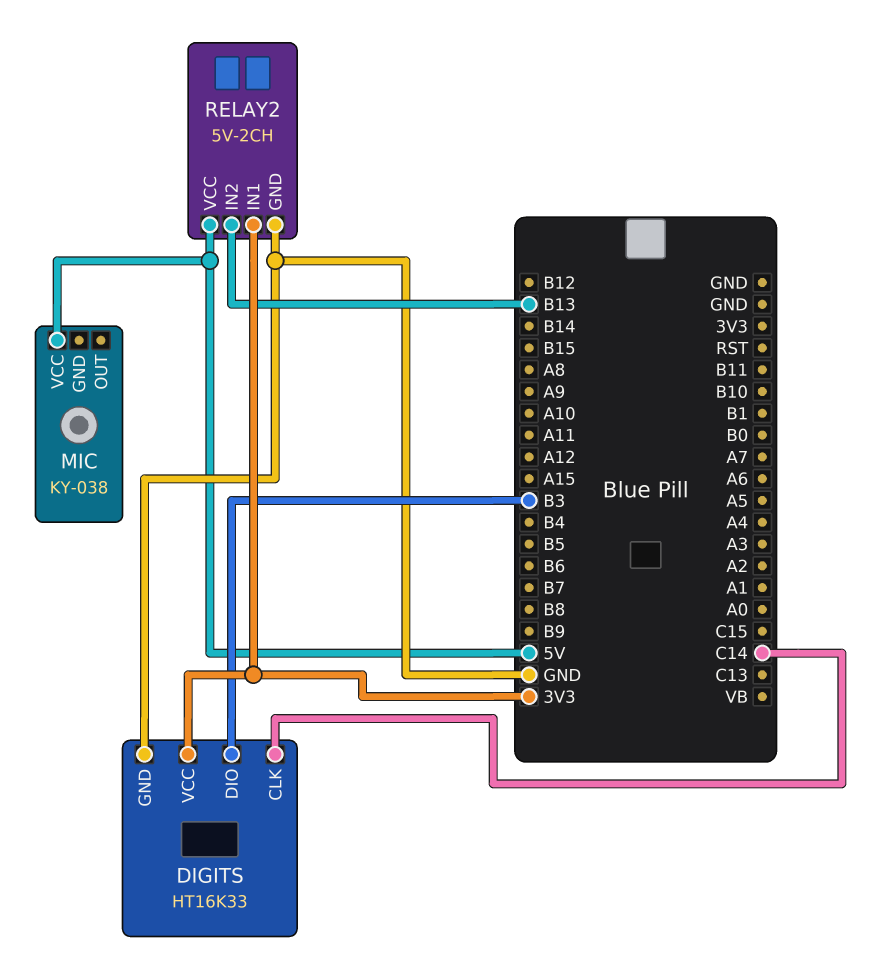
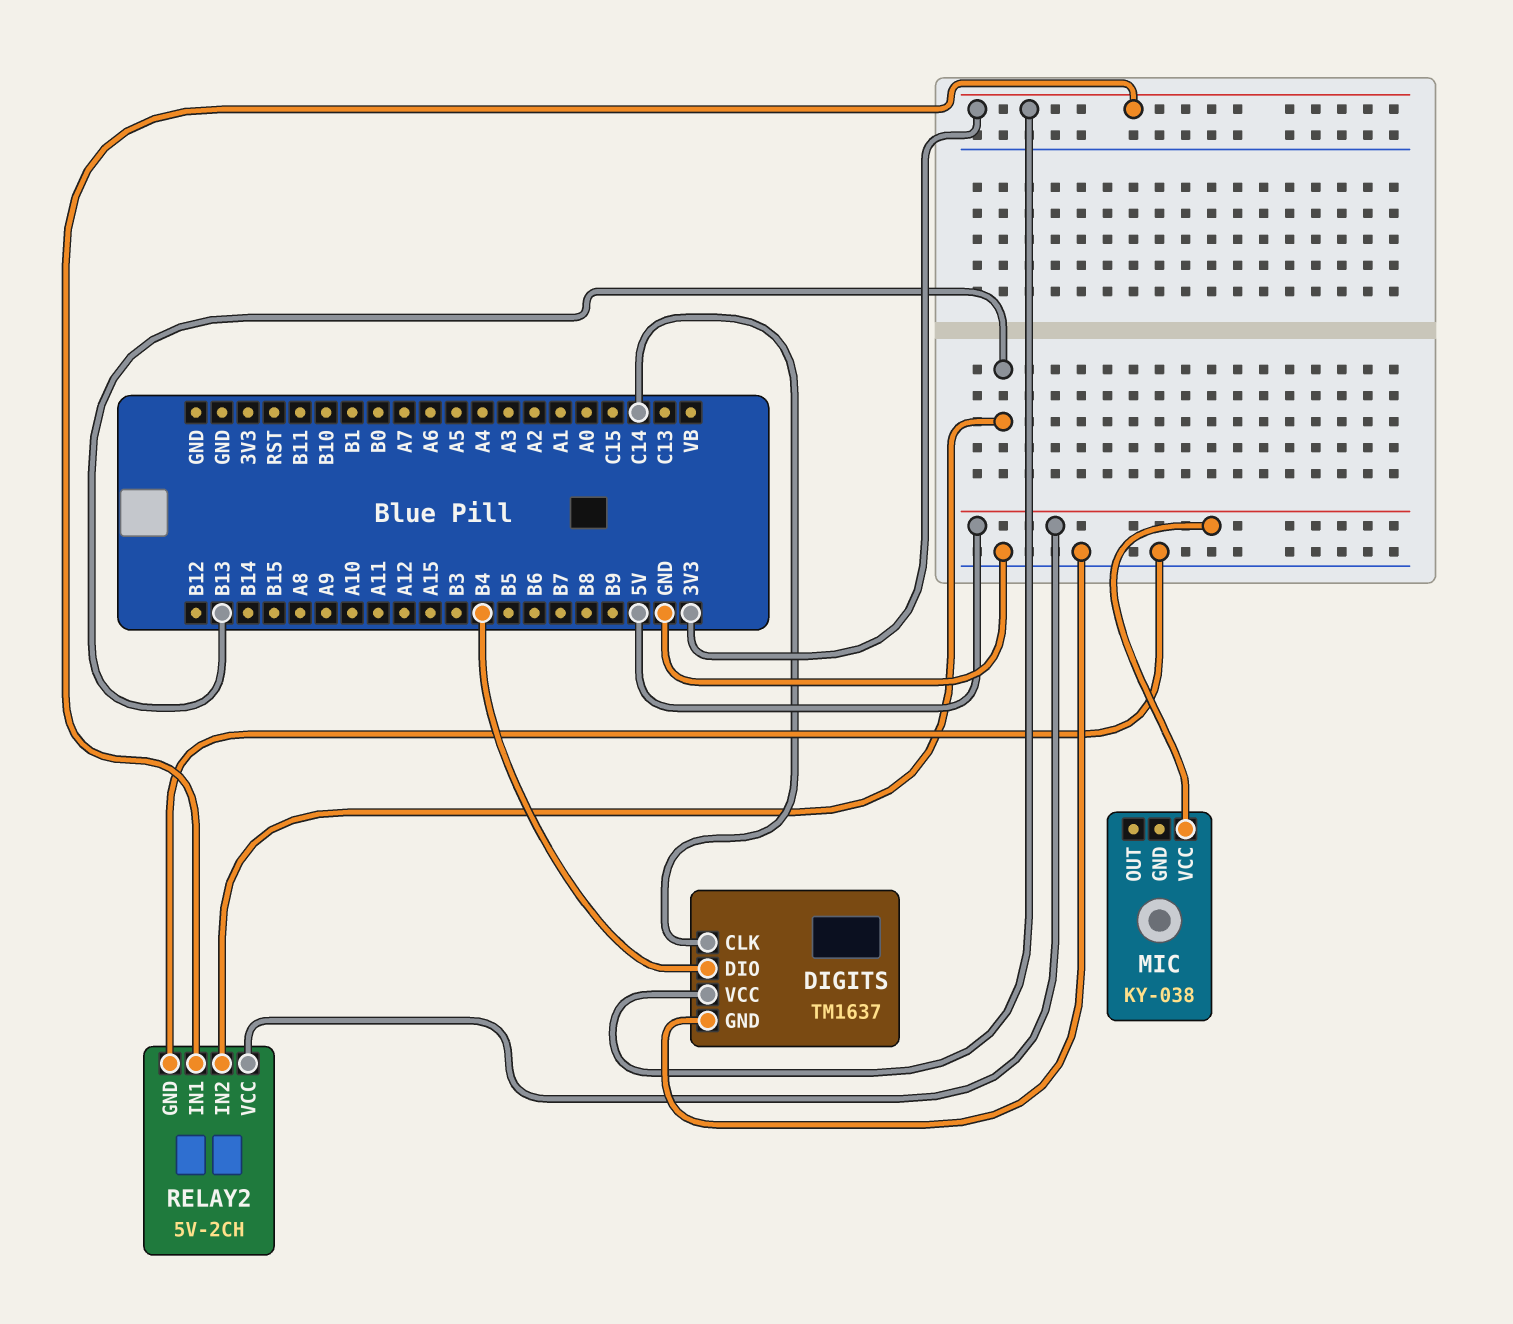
DIGITS: HT16K33 -> TM1637
DIGITS pin DIO: B3 -> B4

